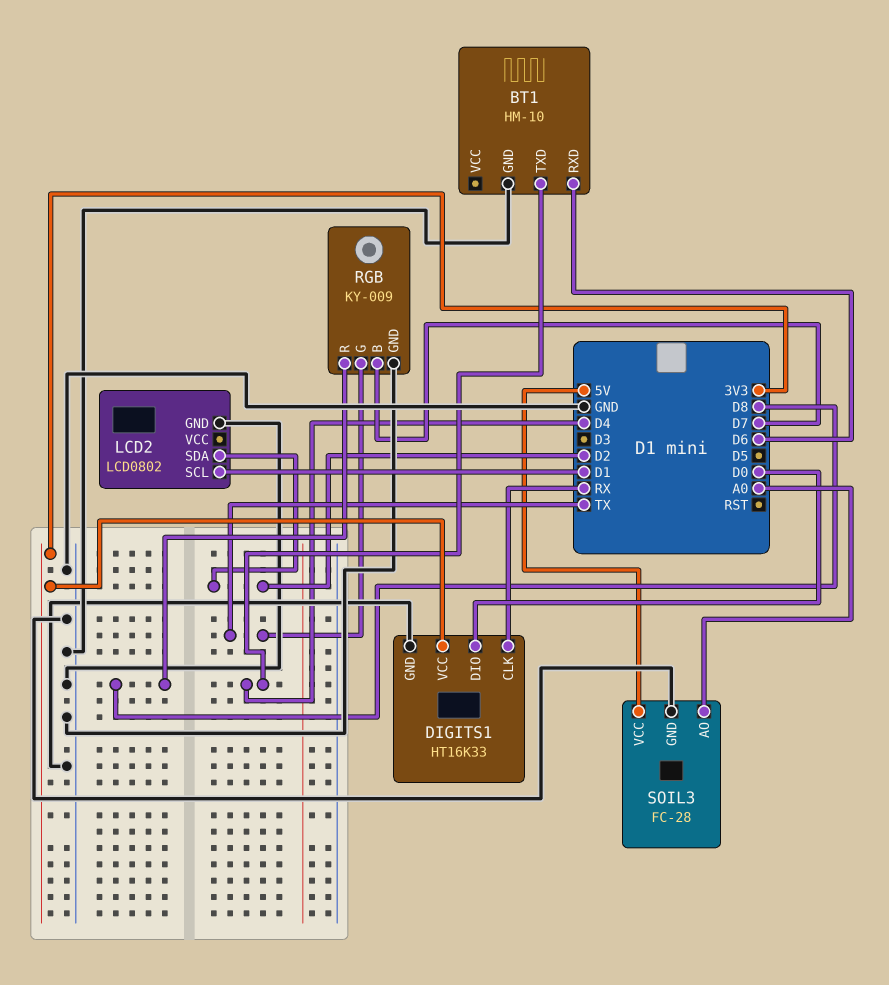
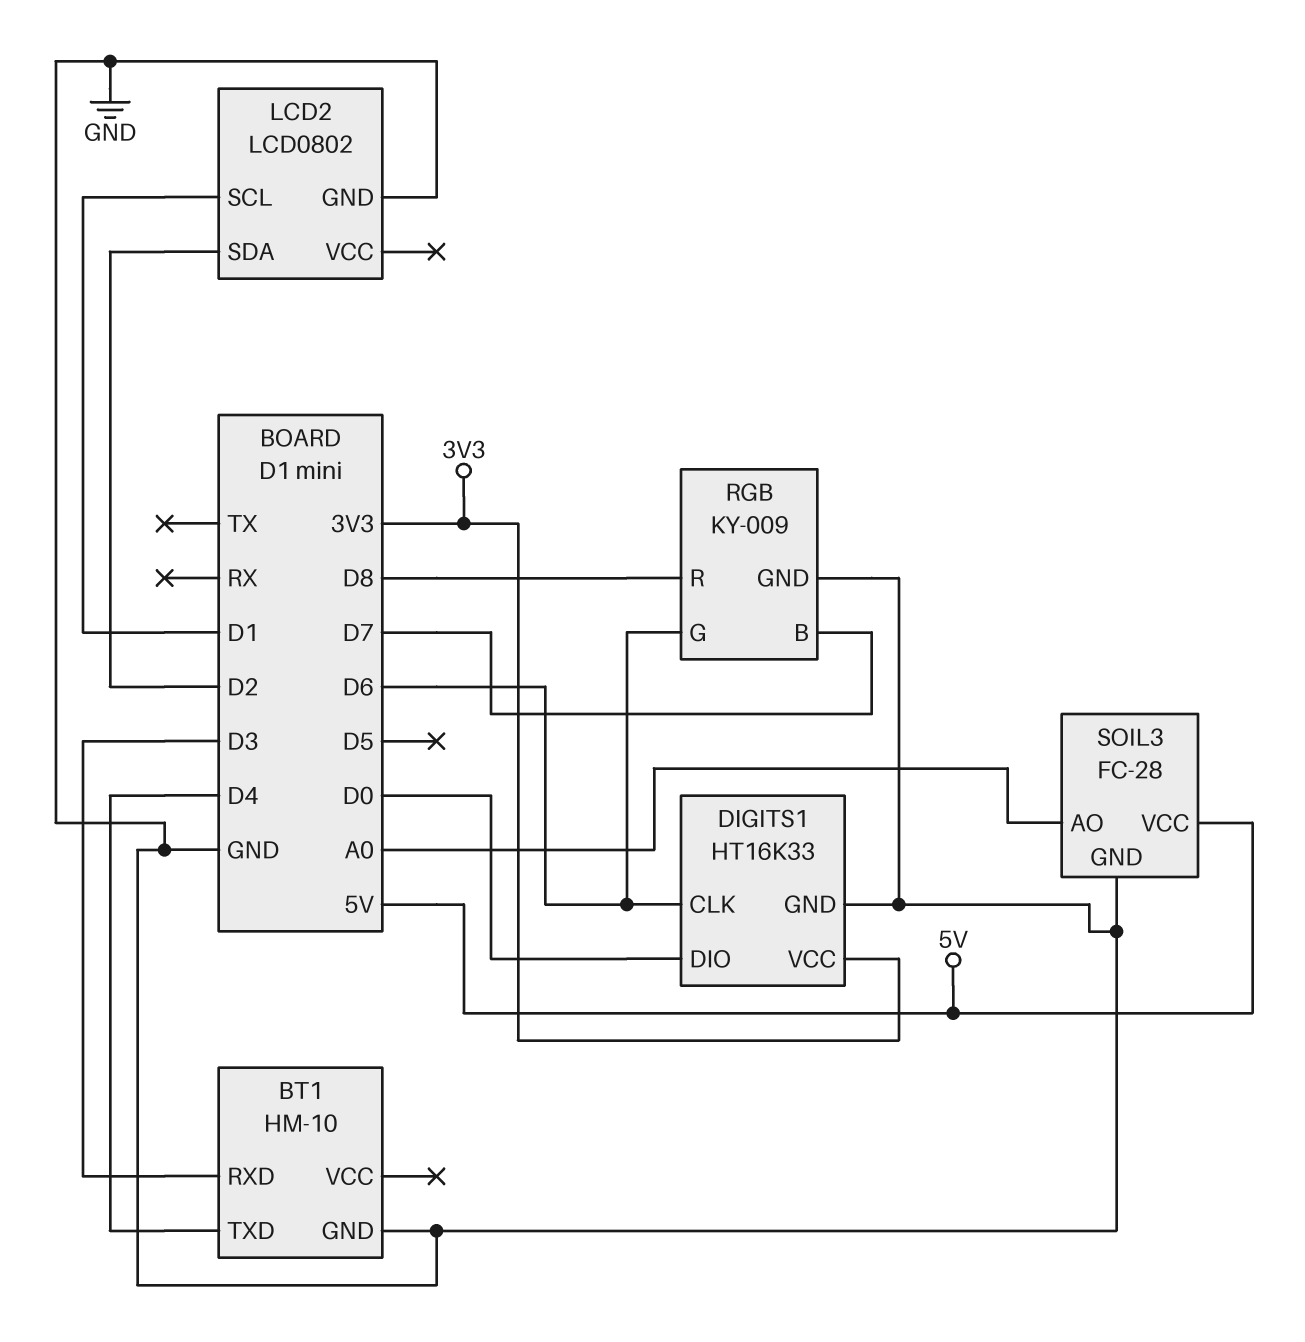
BT1 pin RXD: D6 -> D3
DIGITS1 pin CLK: RX -> D6
RGB pin G: TX -> D6

